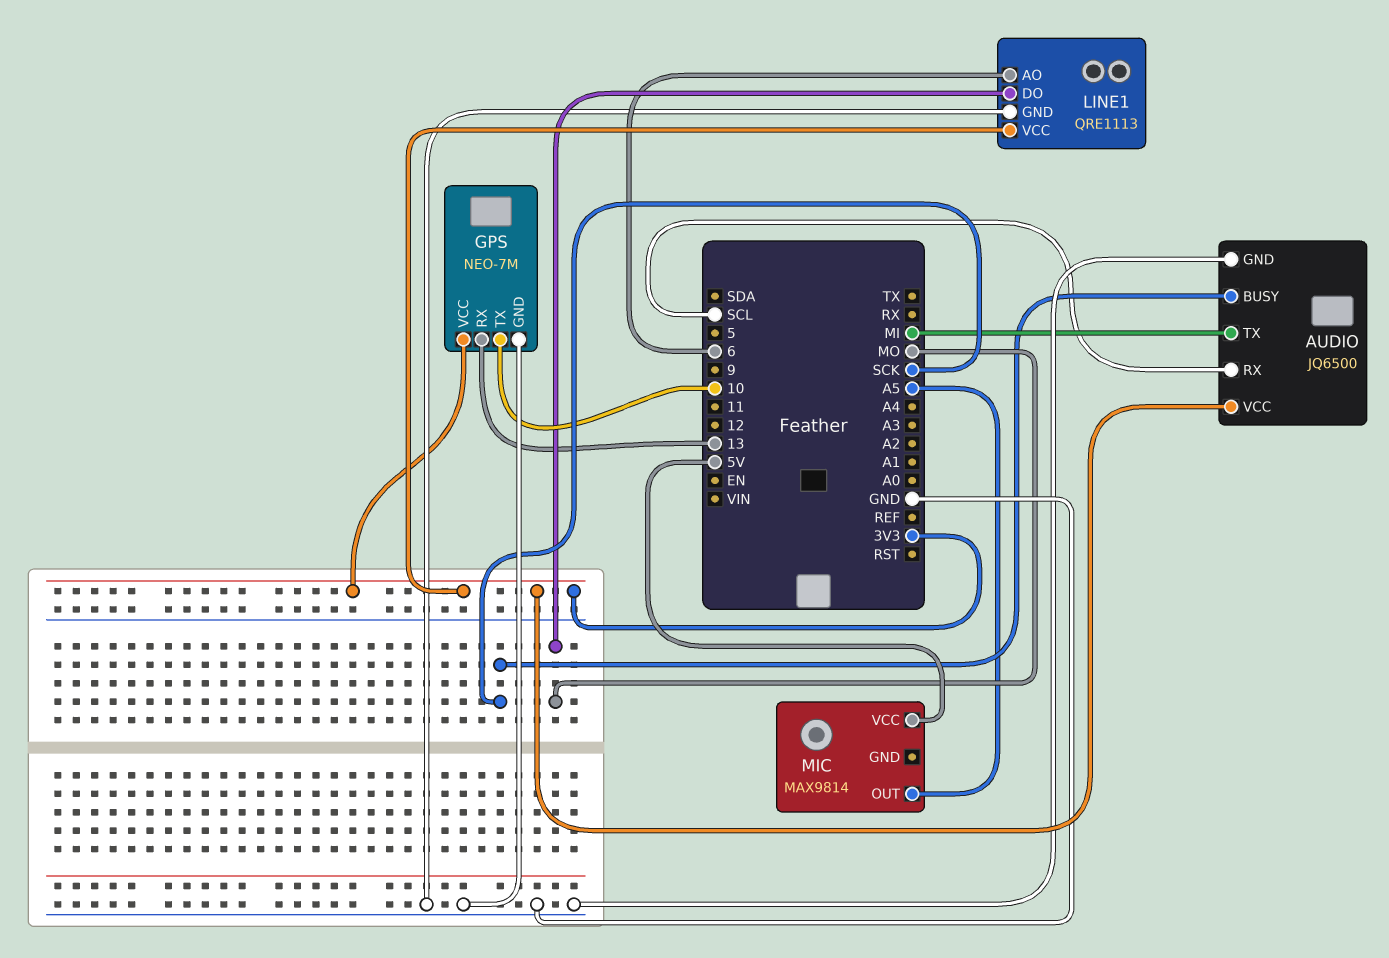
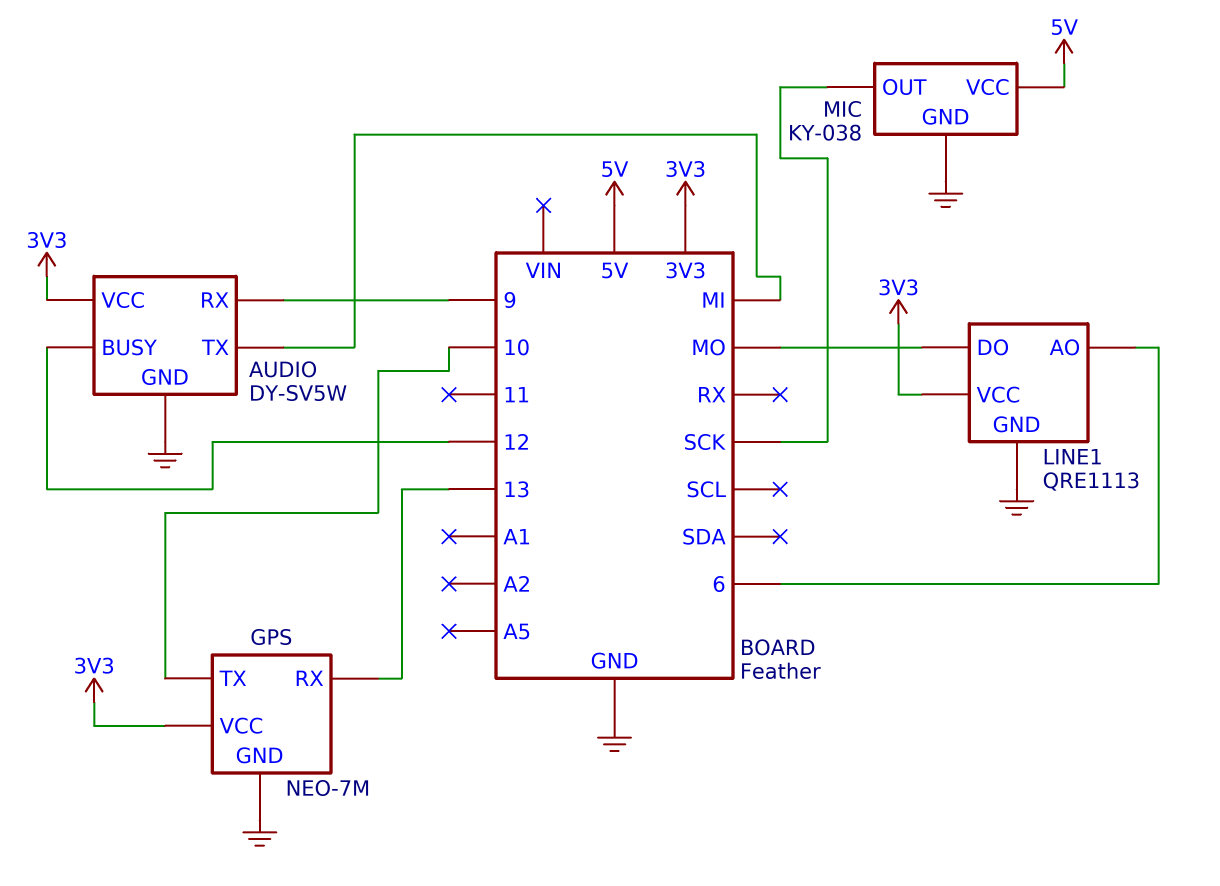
AUDIO: JQ6500 -> DY-SV5W
AUDIO pin BUSY: SCK -> 12
AUDIO pin RX: SCL -> 9
MIC: MAX9814 -> KY-038
MIC pin GND: none -> GND
MIC pin OUT: A5 -> SCK

